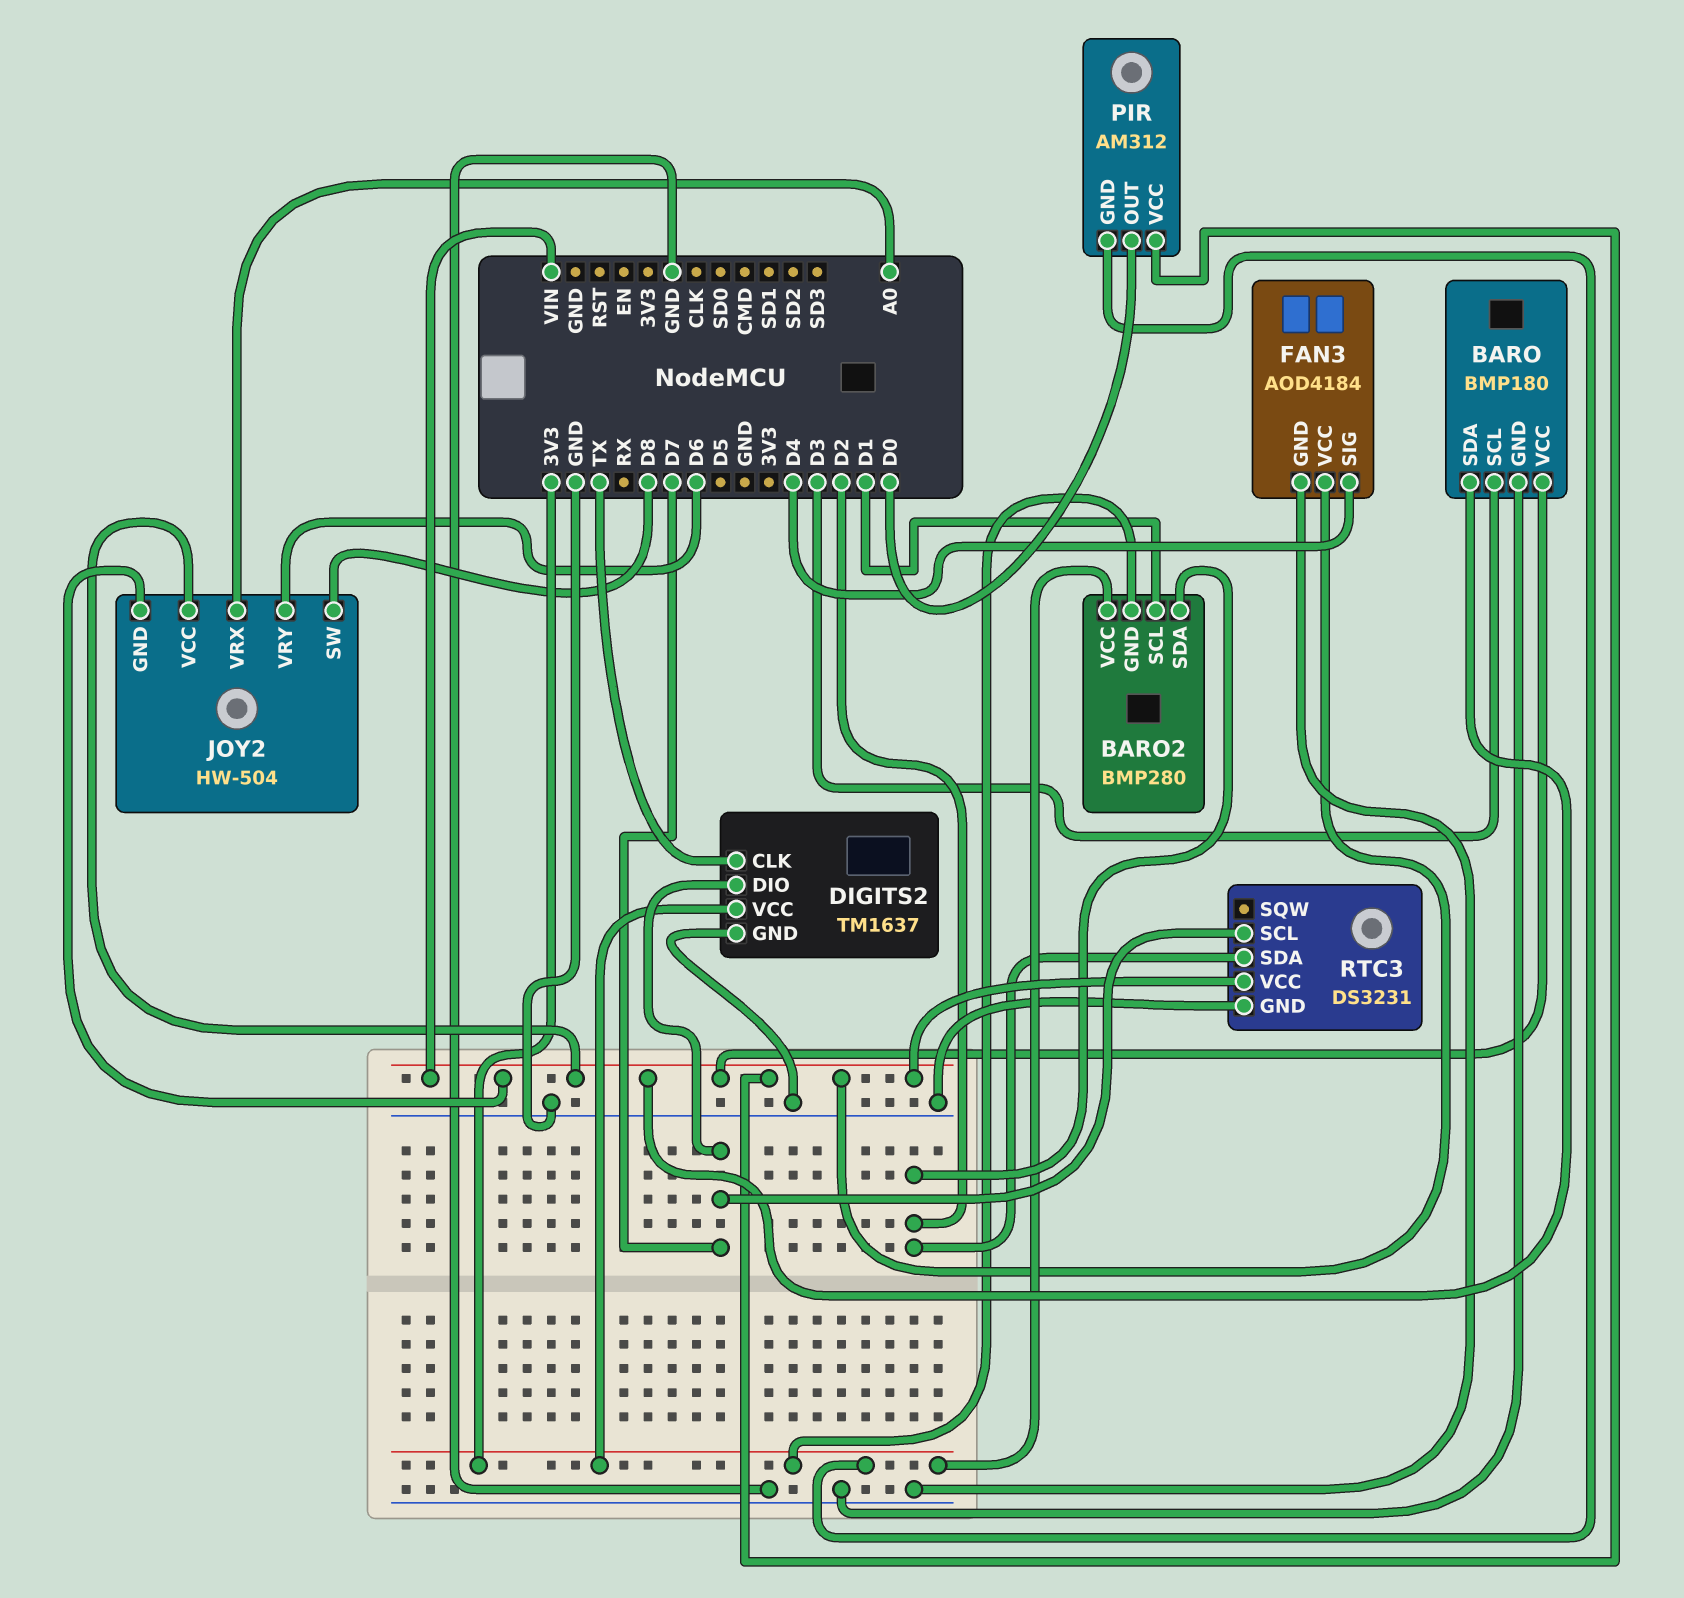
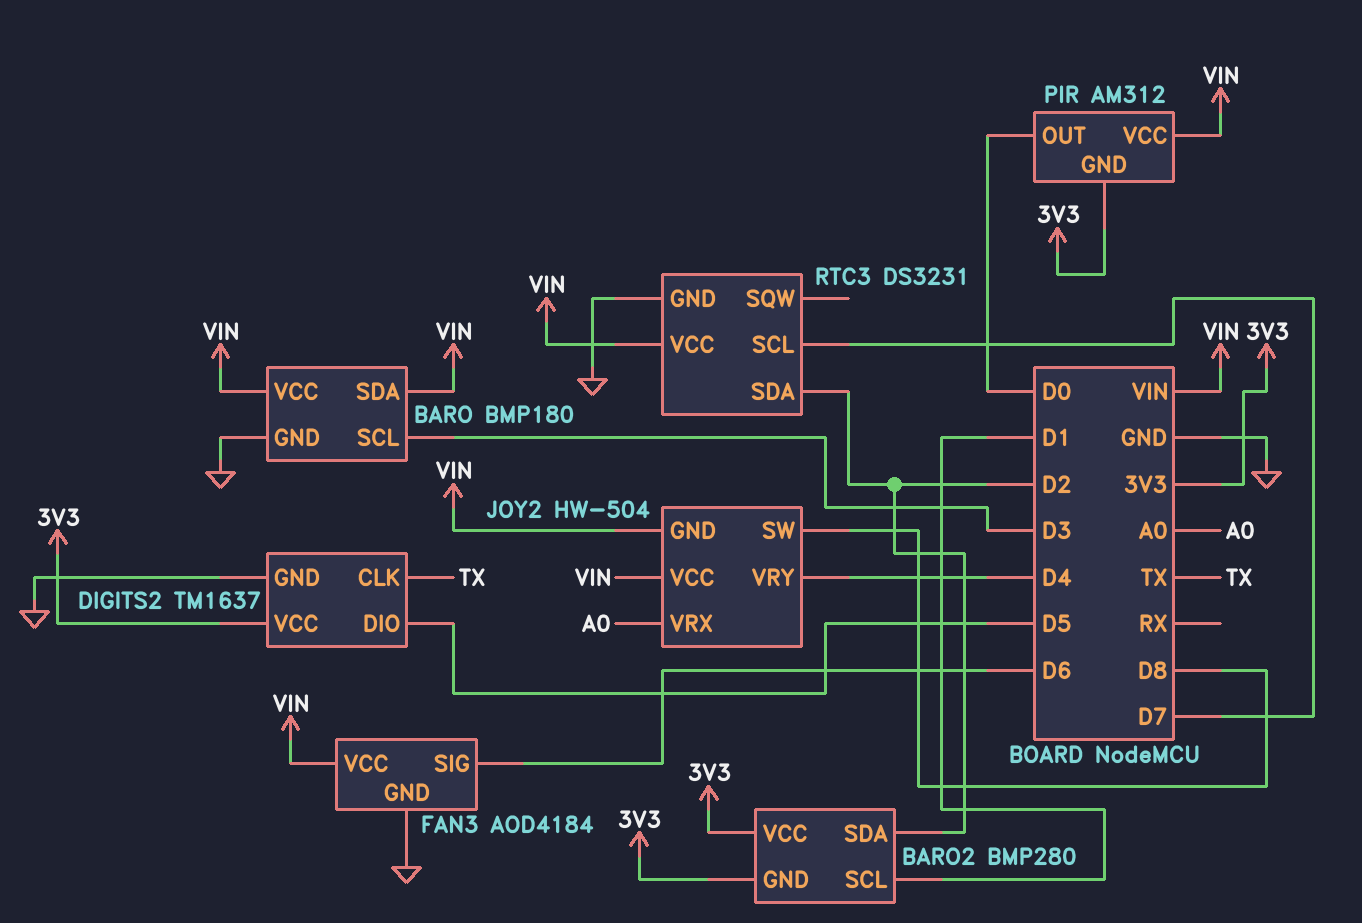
DIGITS2 pin DIO: D7 -> D5
FAN3 pin SIG: D4 -> D6
JOY2 pin VRY: D6 -> D4

